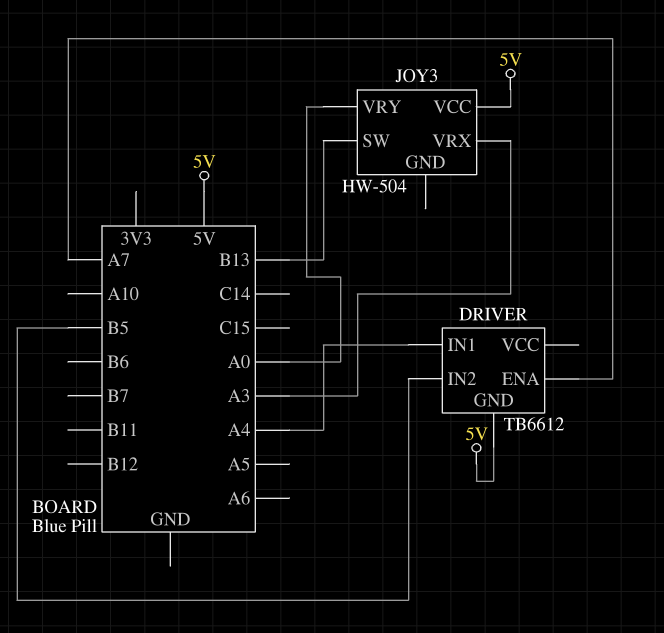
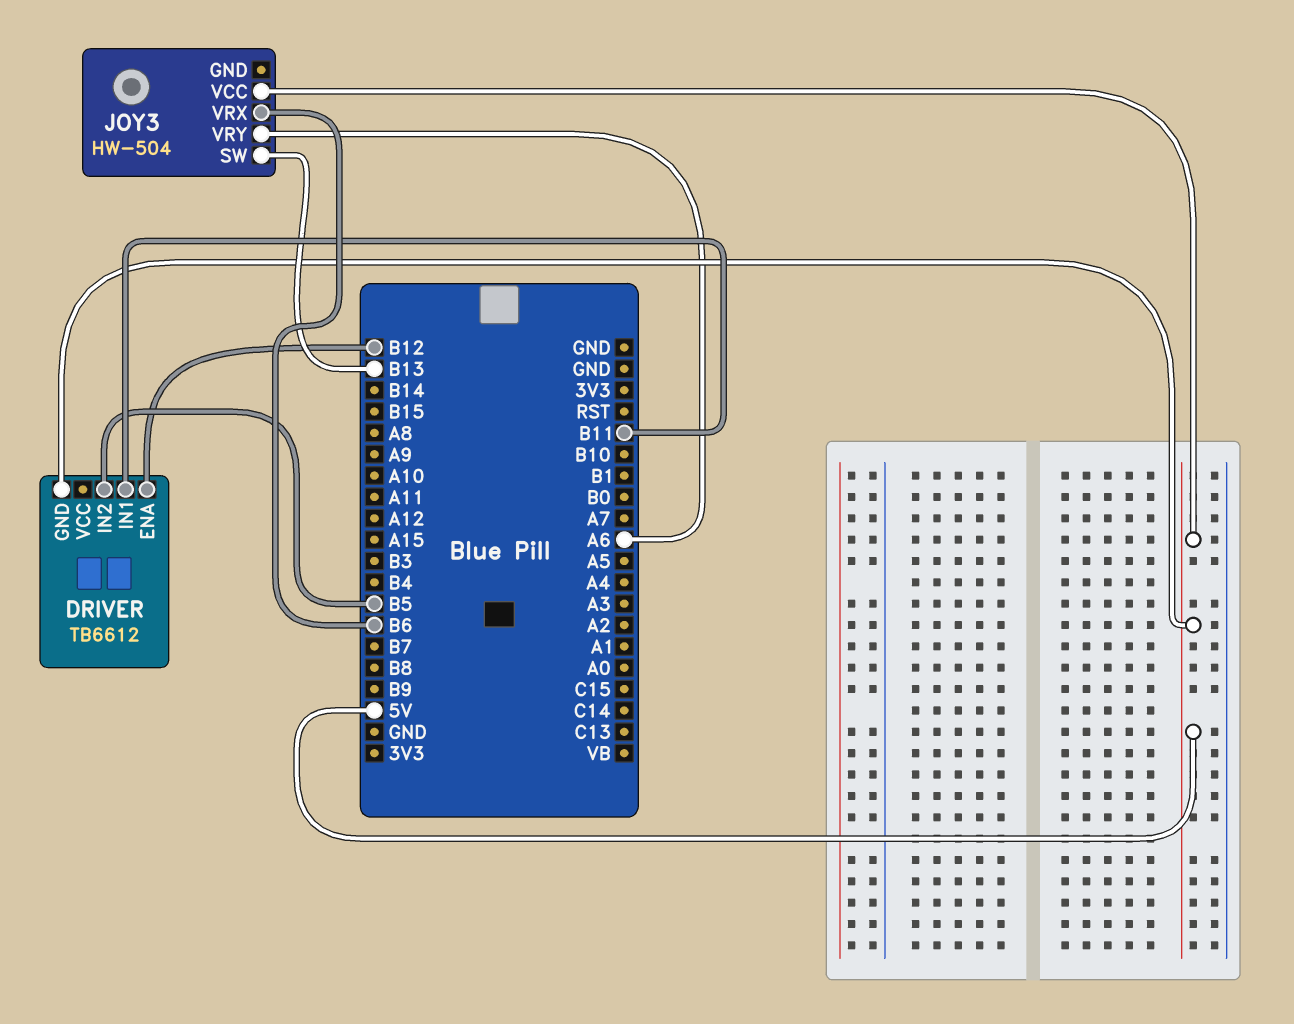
DRIVER pin ENA: A7 -> B12
DRIVER pin IN1: A4 -> B11
JOY3 pin VRX: A3 -> B6
JOY3 pin VRY: A0 -> A6

